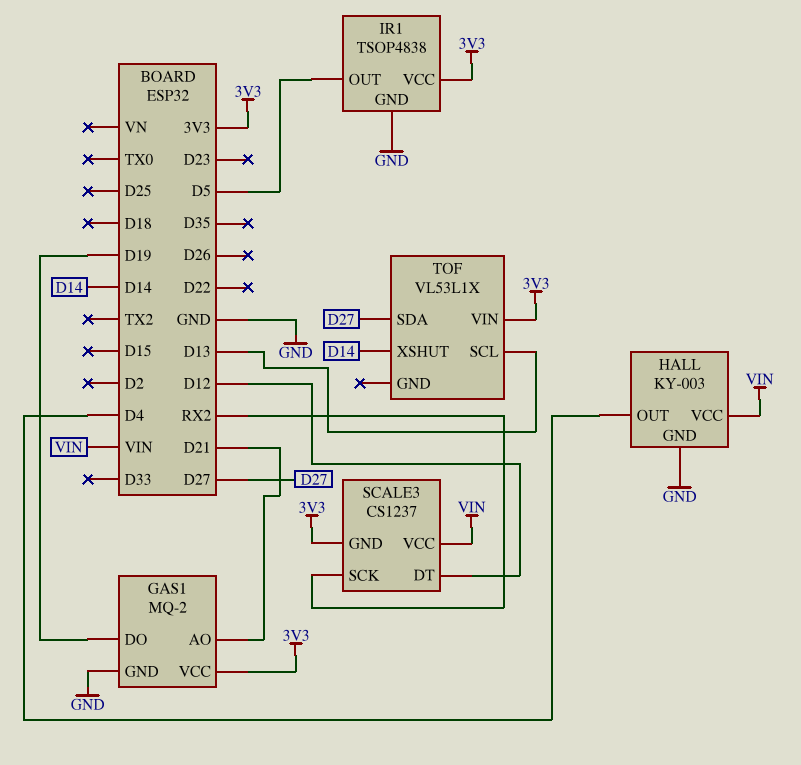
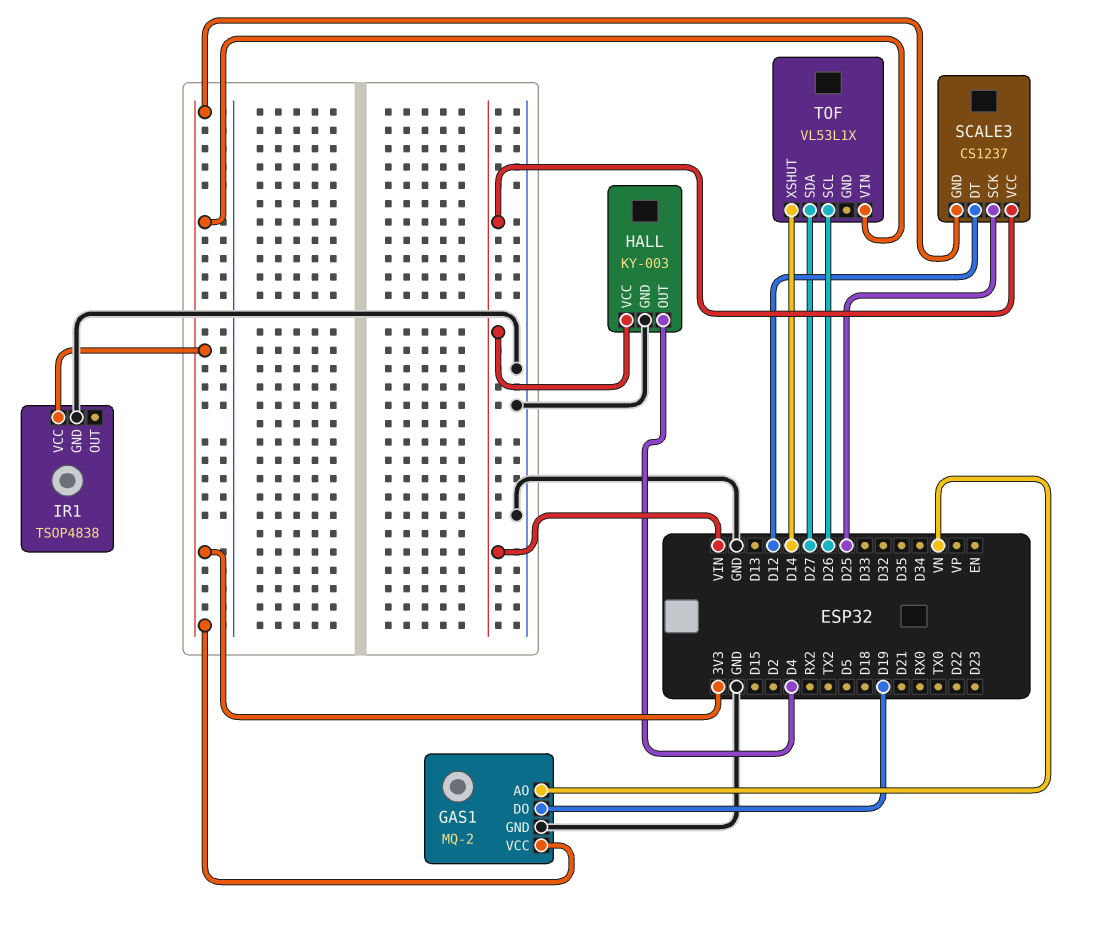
GAS1 pin AO: D21 -> VN
IR1 pin OUT: D5 -> none
SCALE3 pin SCK: RX2 -> D25
TOF pin SCL: D13 -> D26

